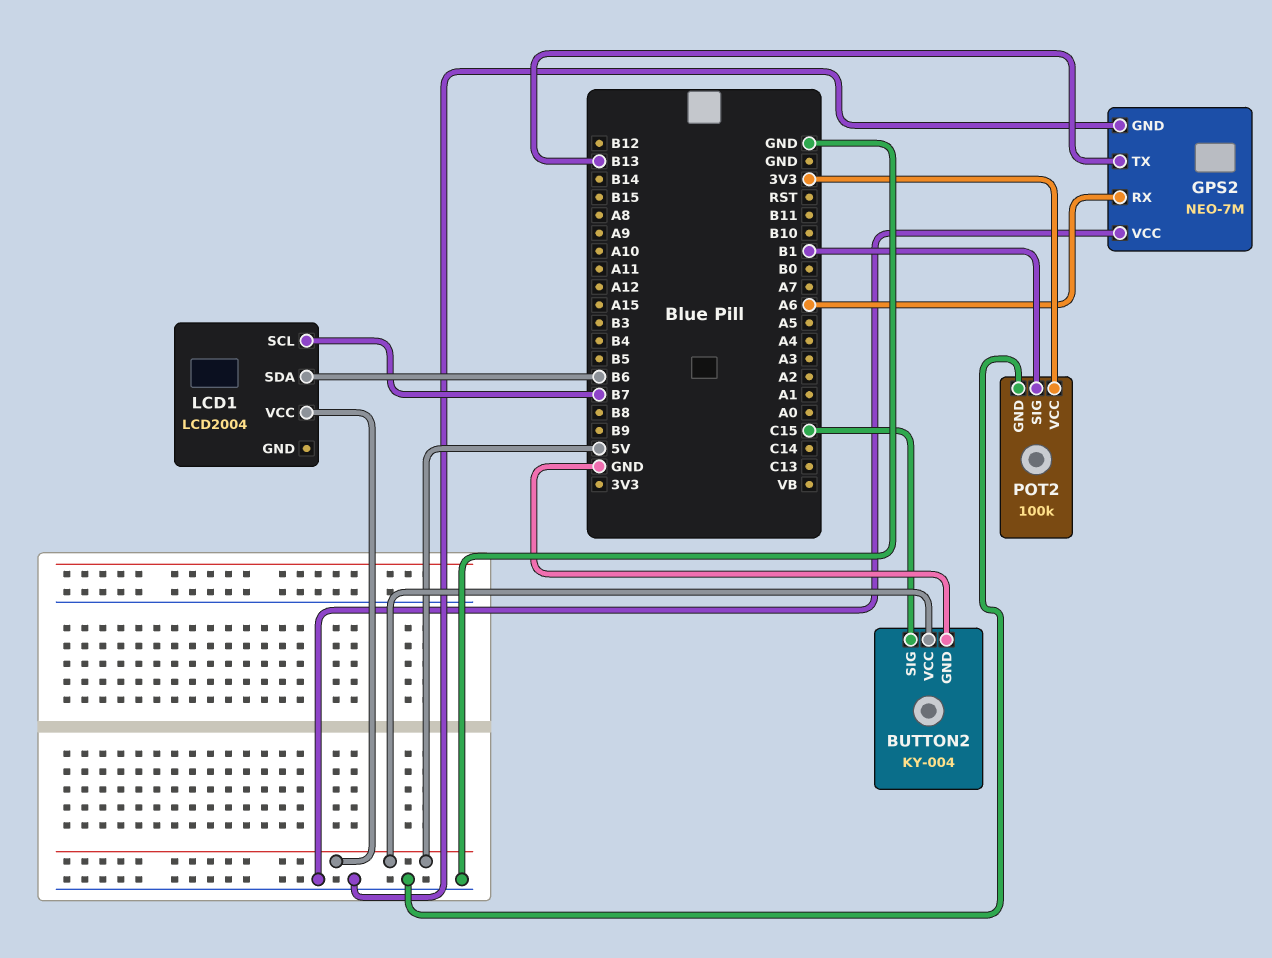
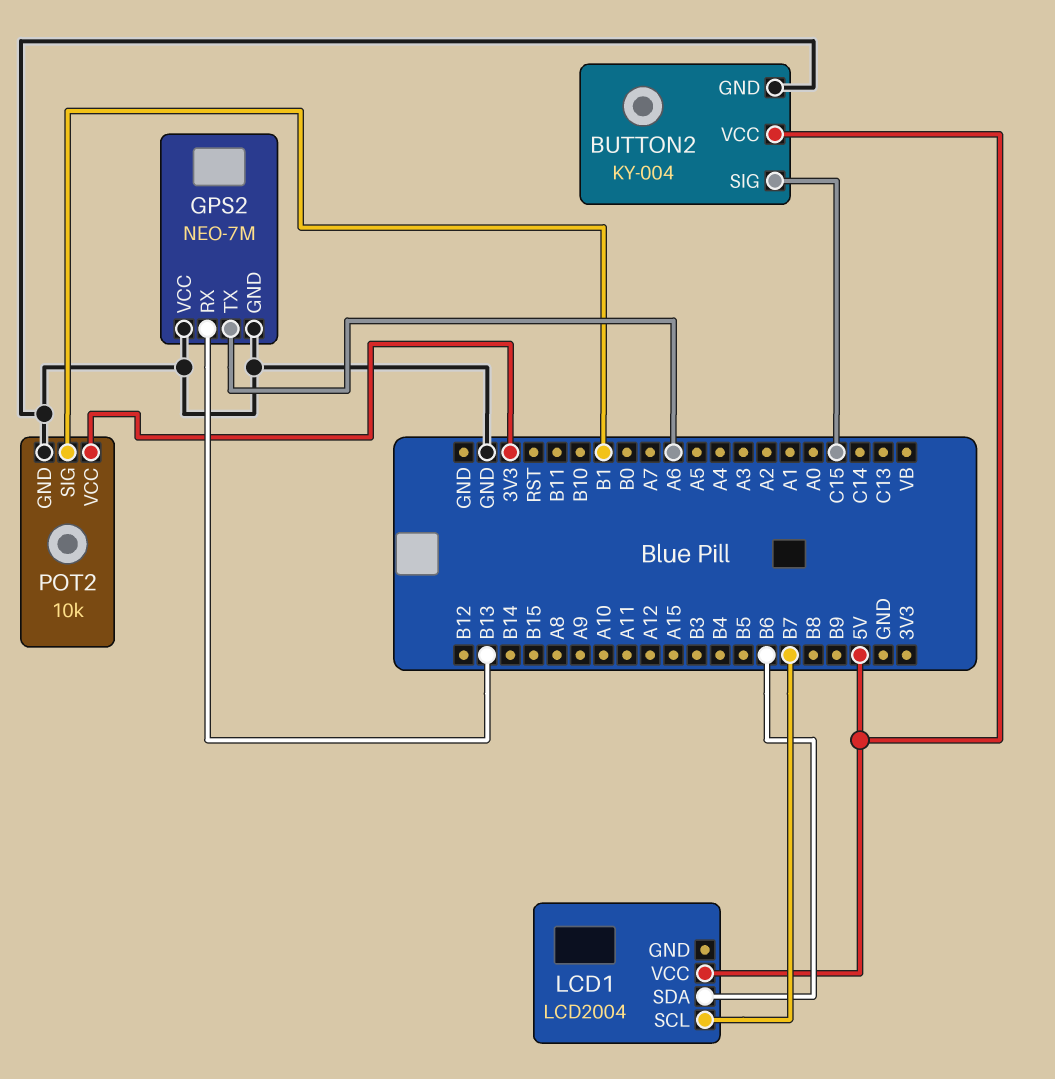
GPS2 pin RX: A6 -> B13
GPS2 pin TX: B13 -> A6
POT2: 100k -> 10k

